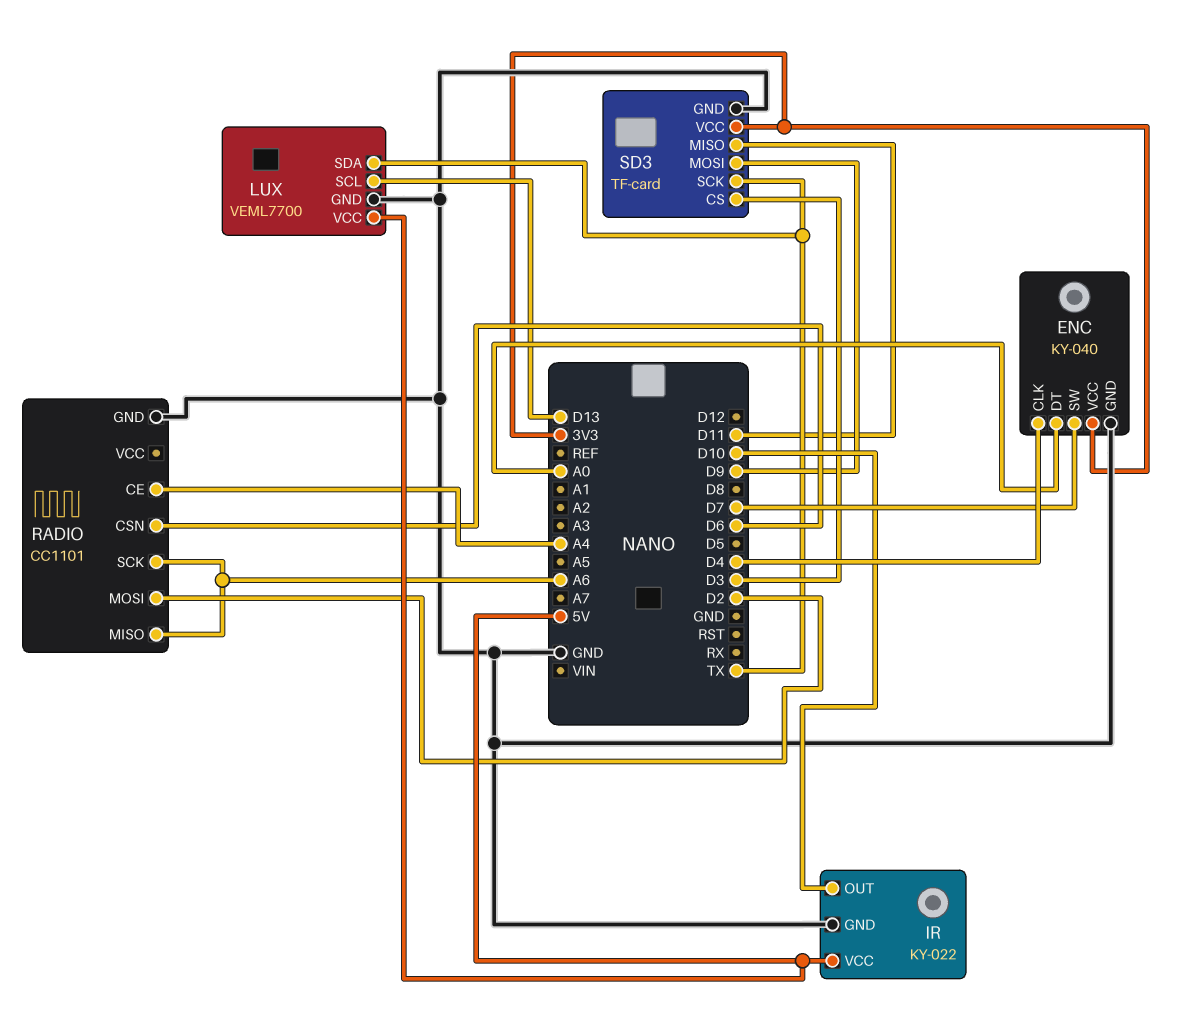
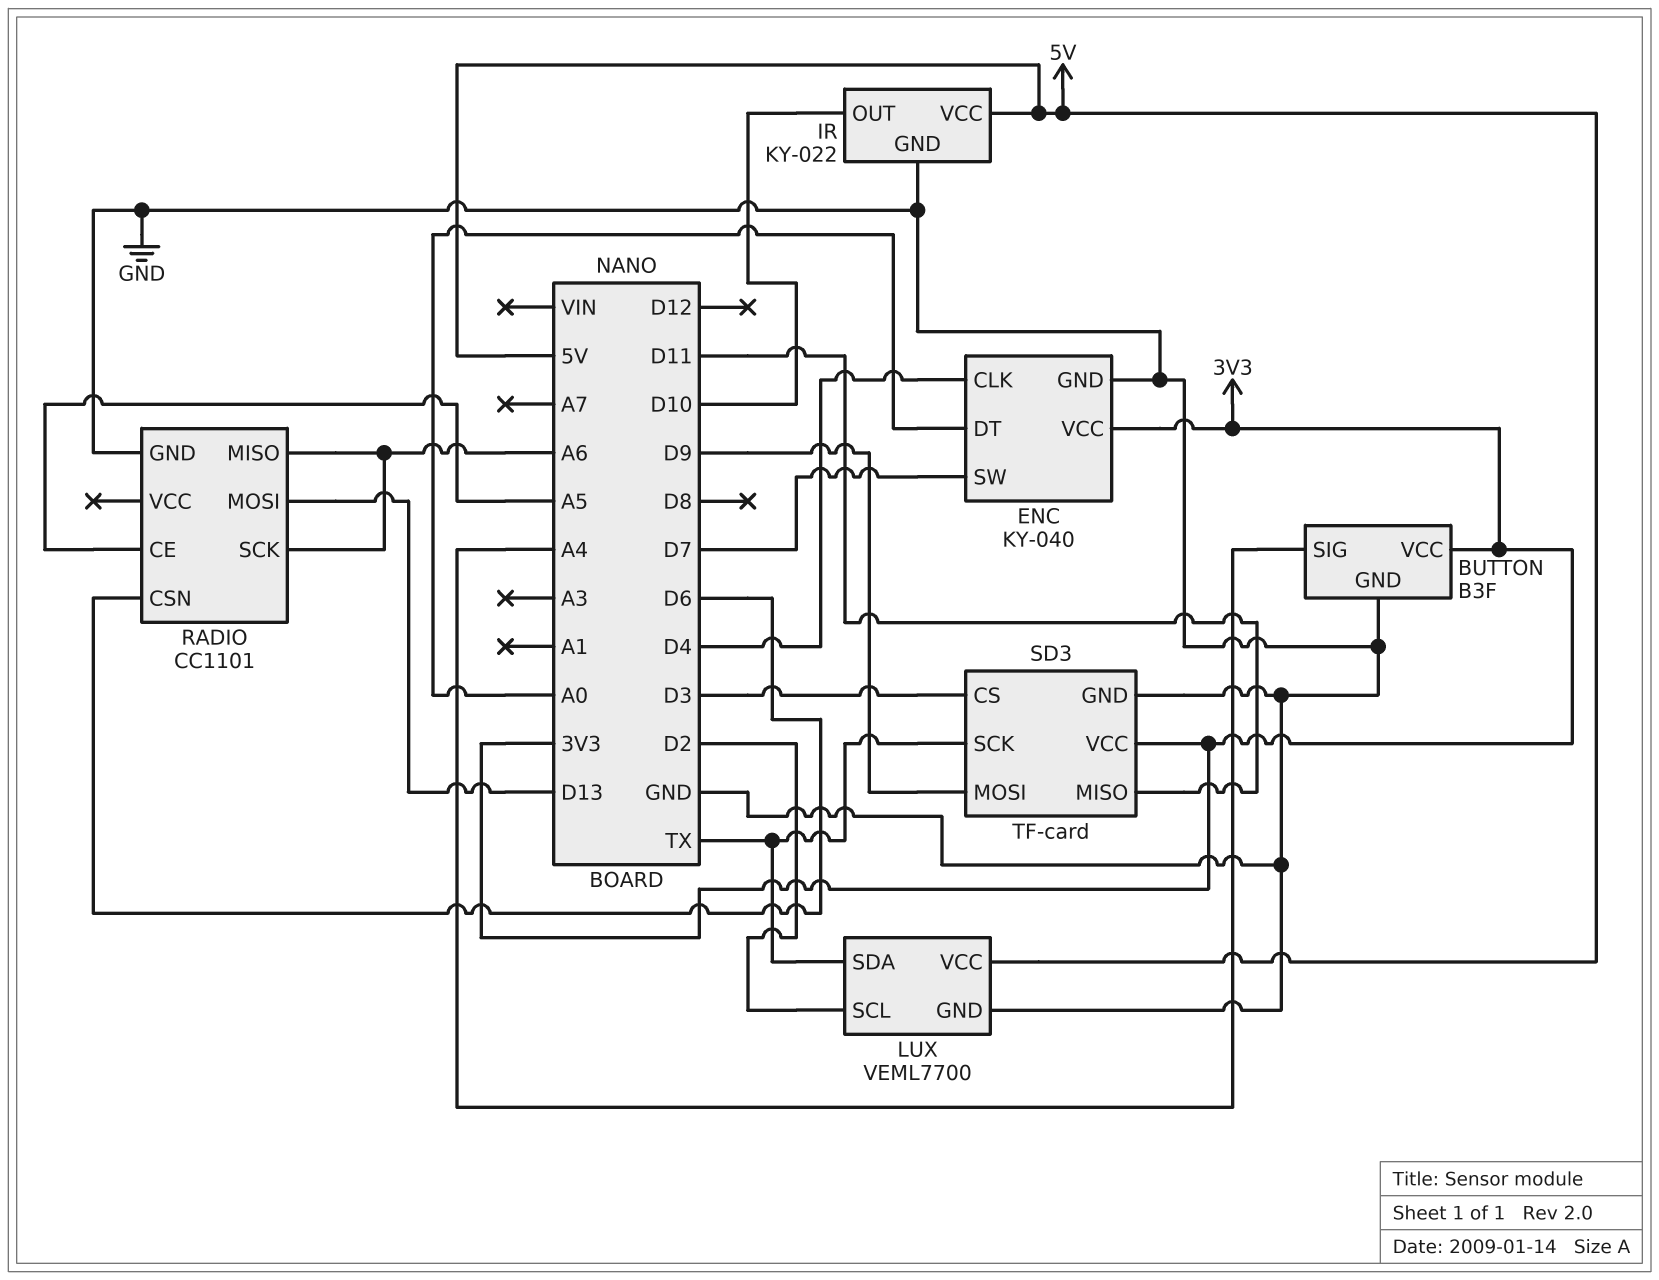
BUTTON: none -> B3F
BUTTON pin GND: none -> GND
BUTTON pin SIG: none -> A4
BUTTON pin VCC: none -> 3V3
LUX pin SCL: D13 -> D2
RADIO pin CE: A4 -> A5
RADIO pin MOSI: D2 -> D13

